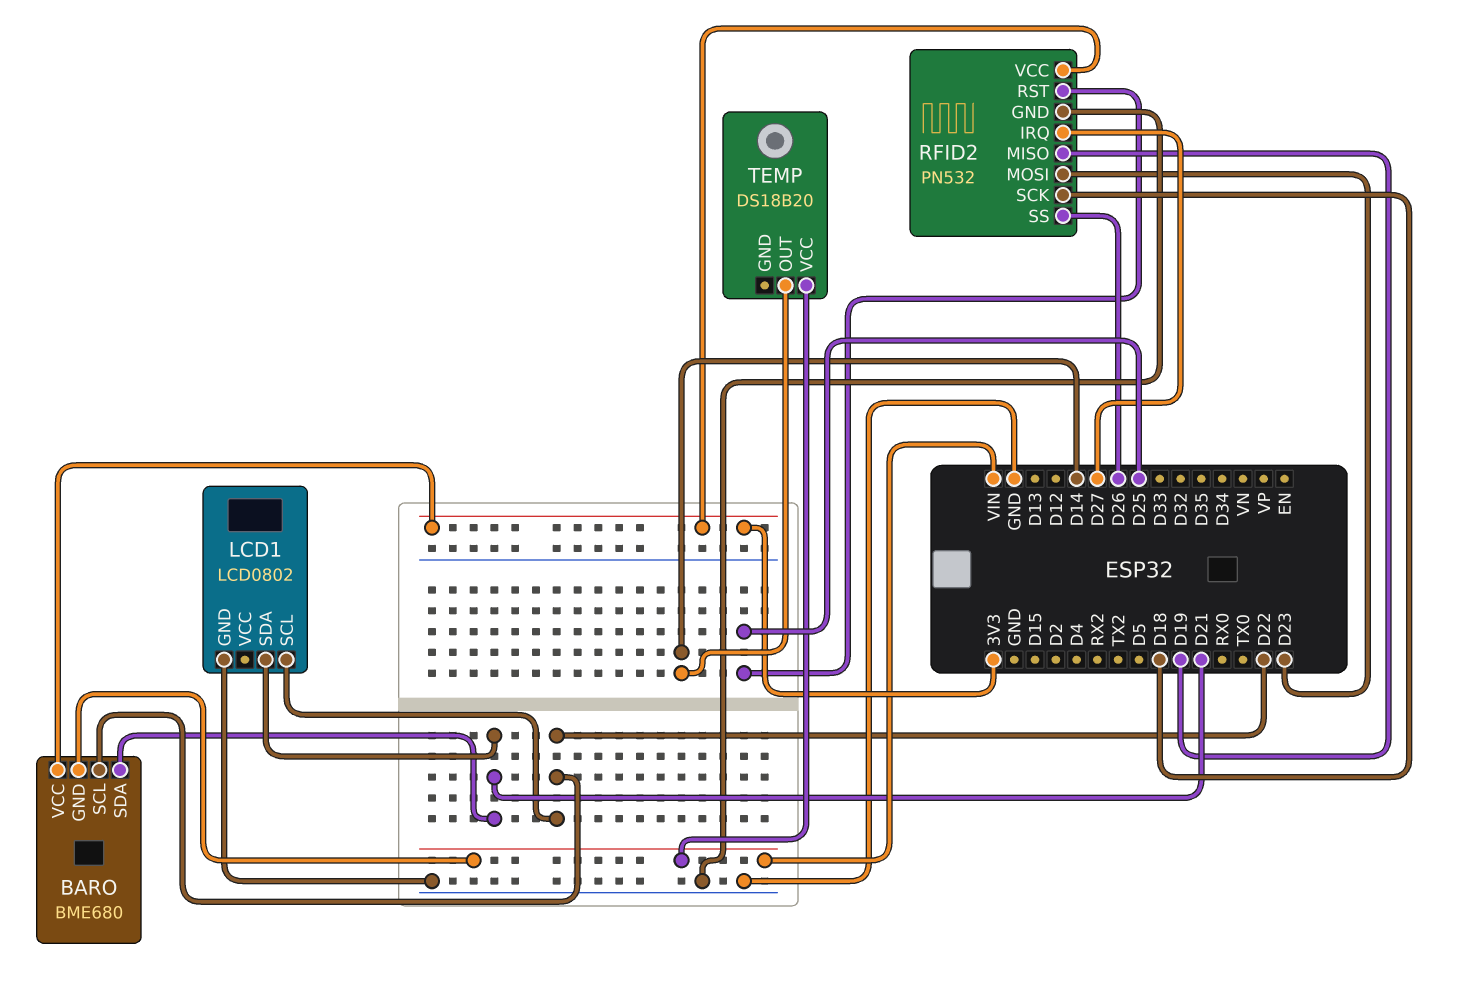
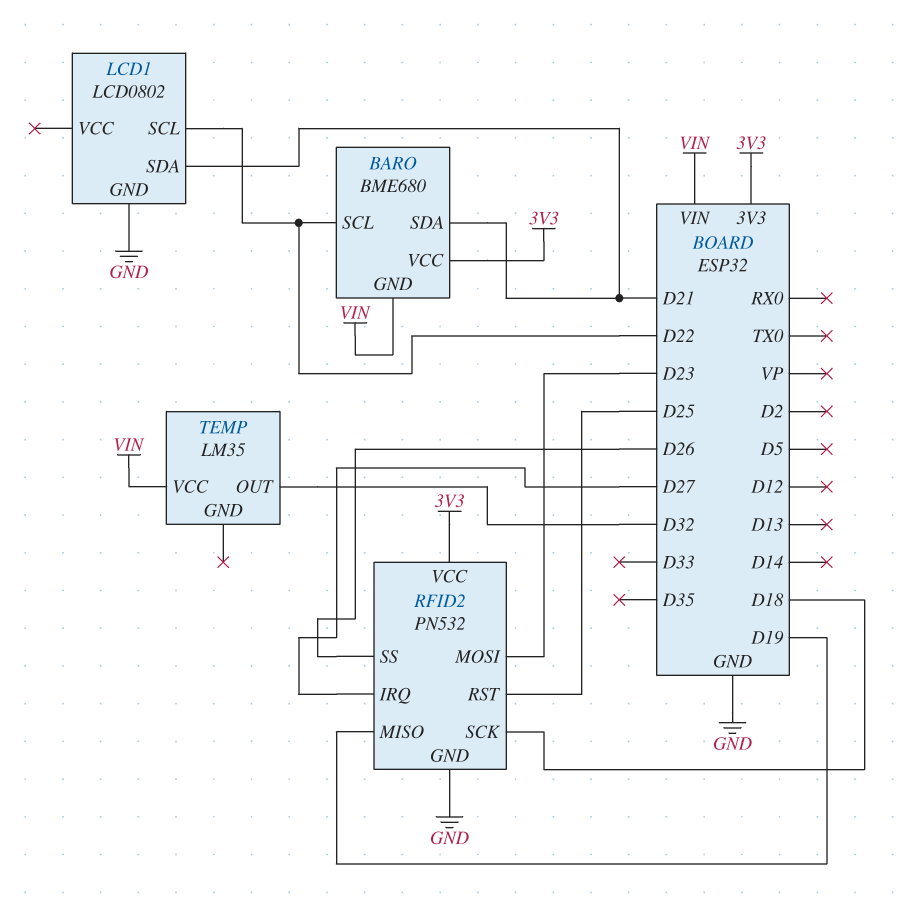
TEMP: DS18B20 -> LM35
TEMP pin OUT: D14 -> D32

